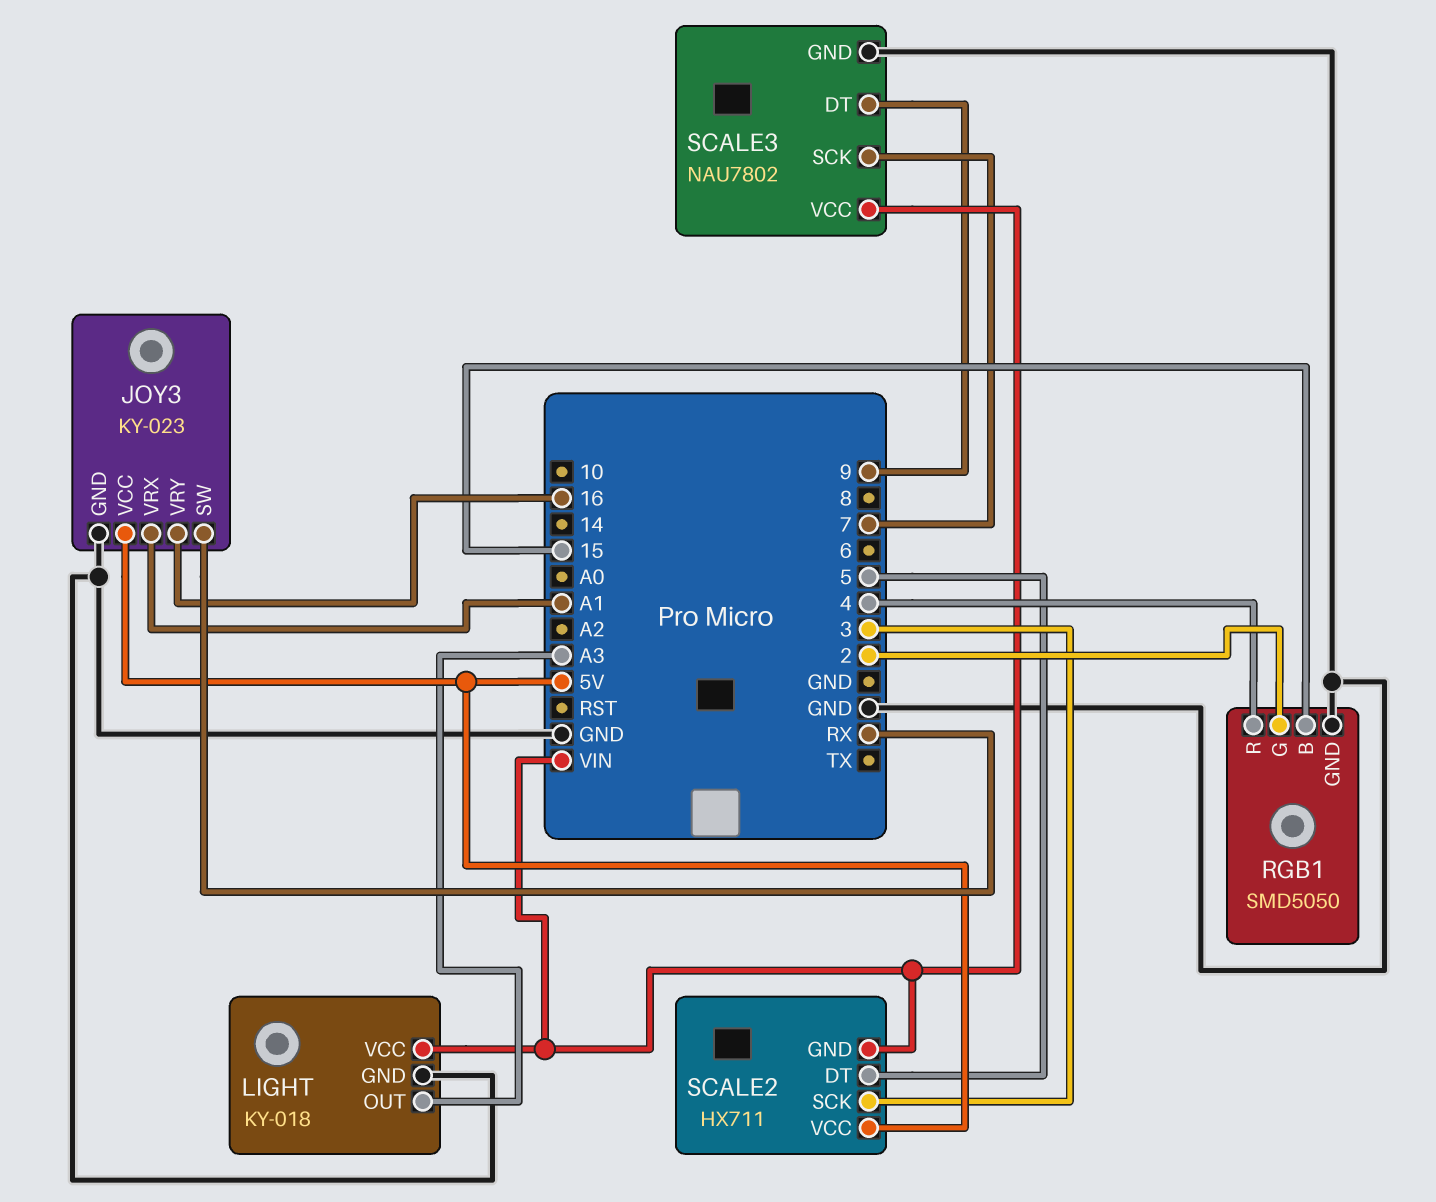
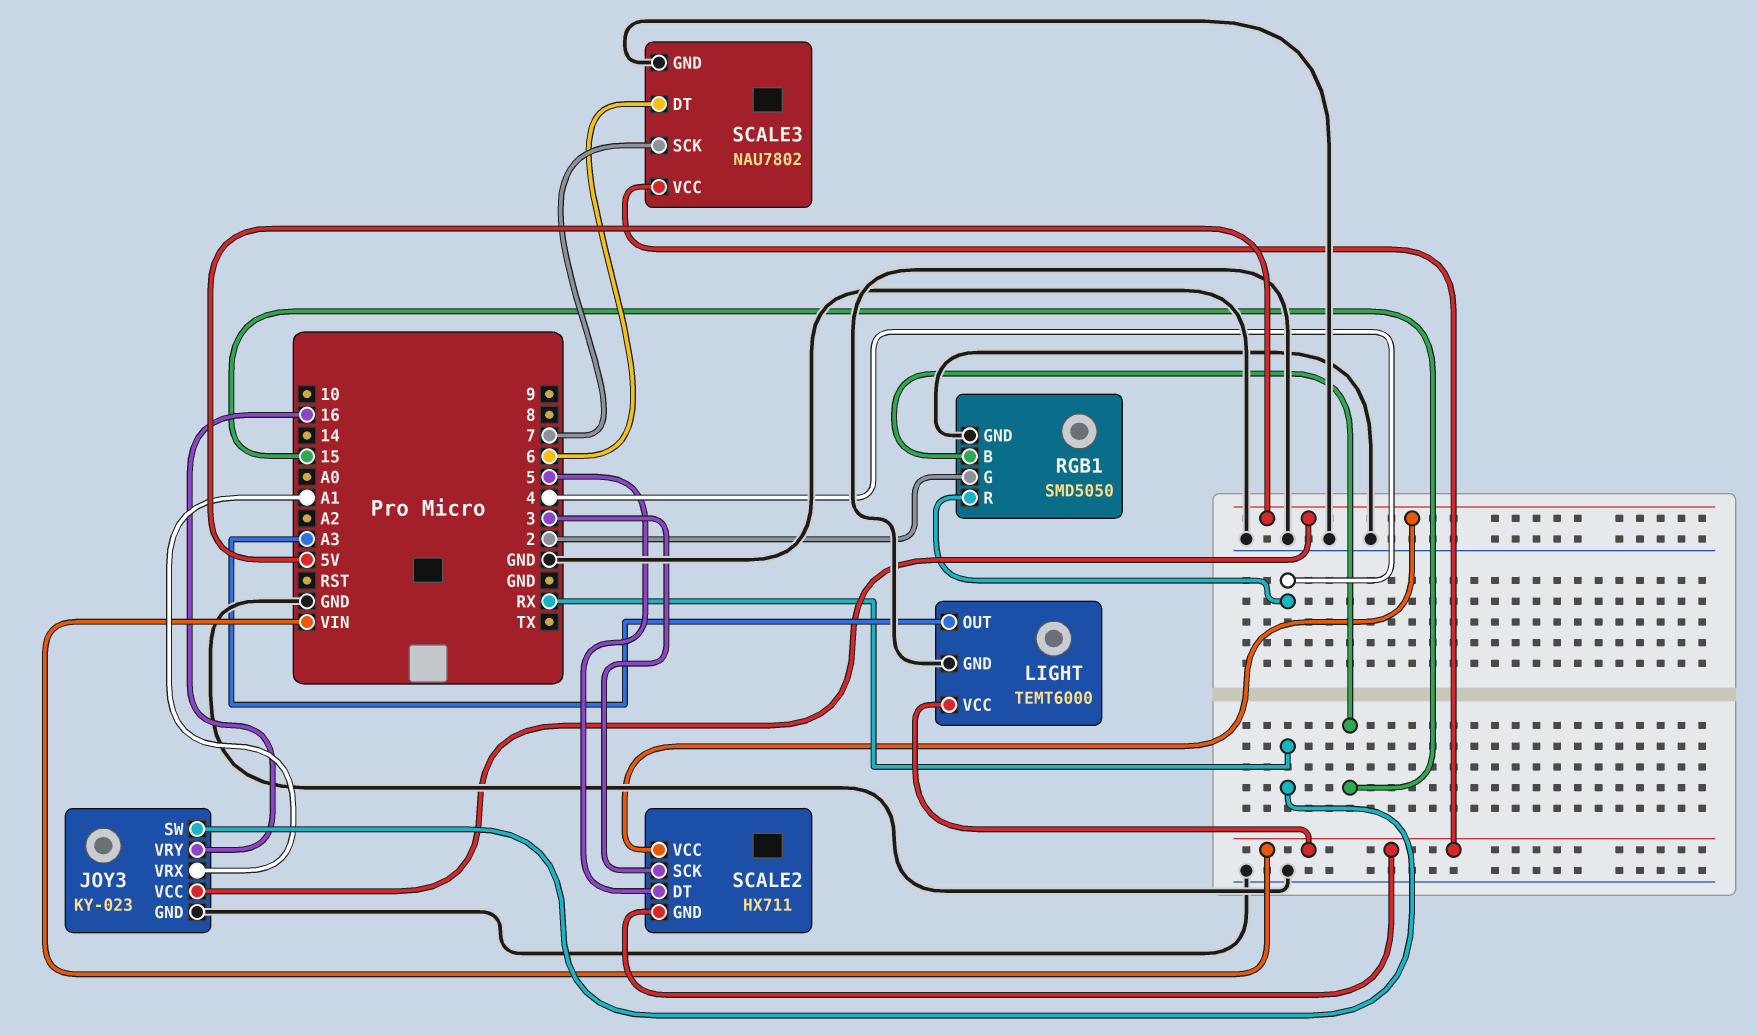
LIGHT: KY-018 -> TEMT6000
SCALE3 pin DT: 9 -> 6

